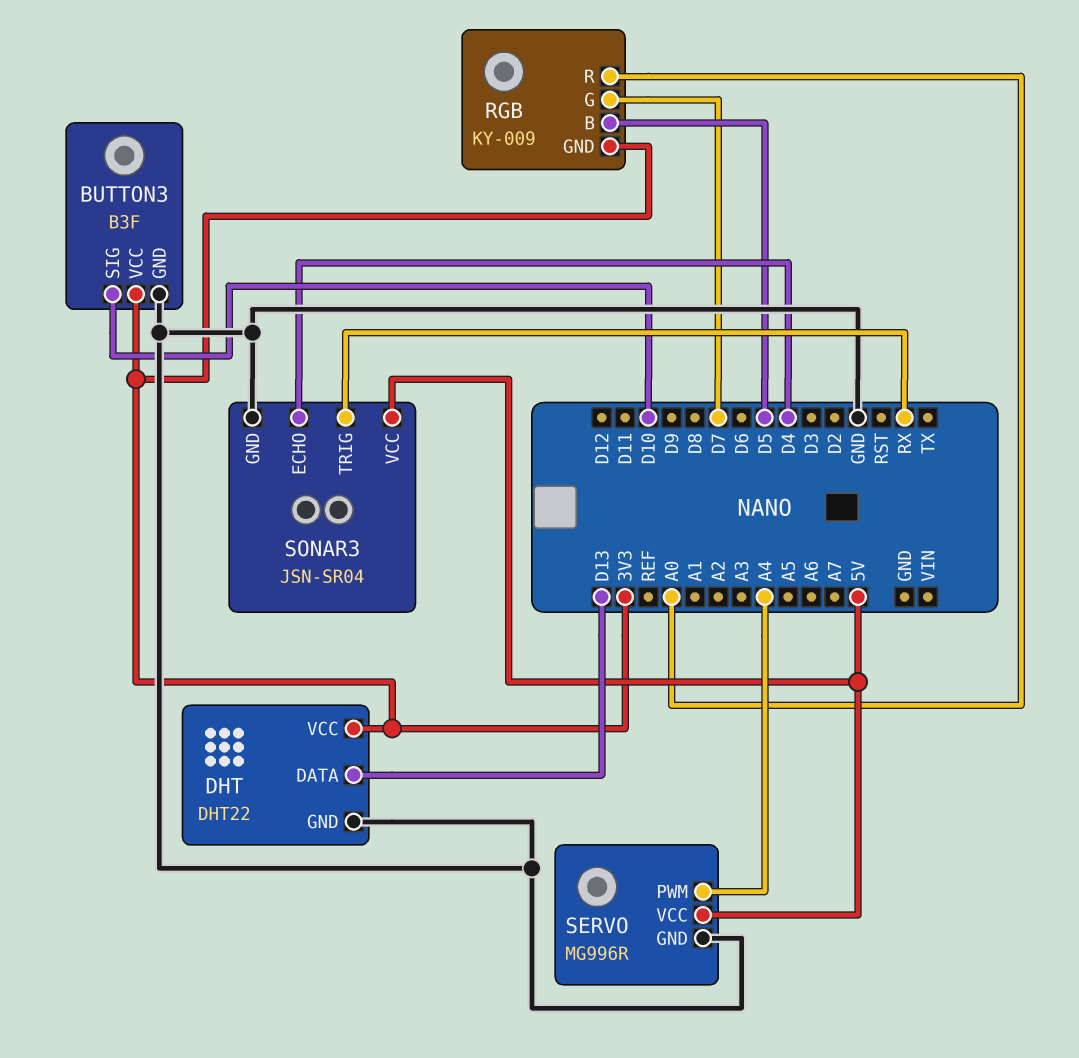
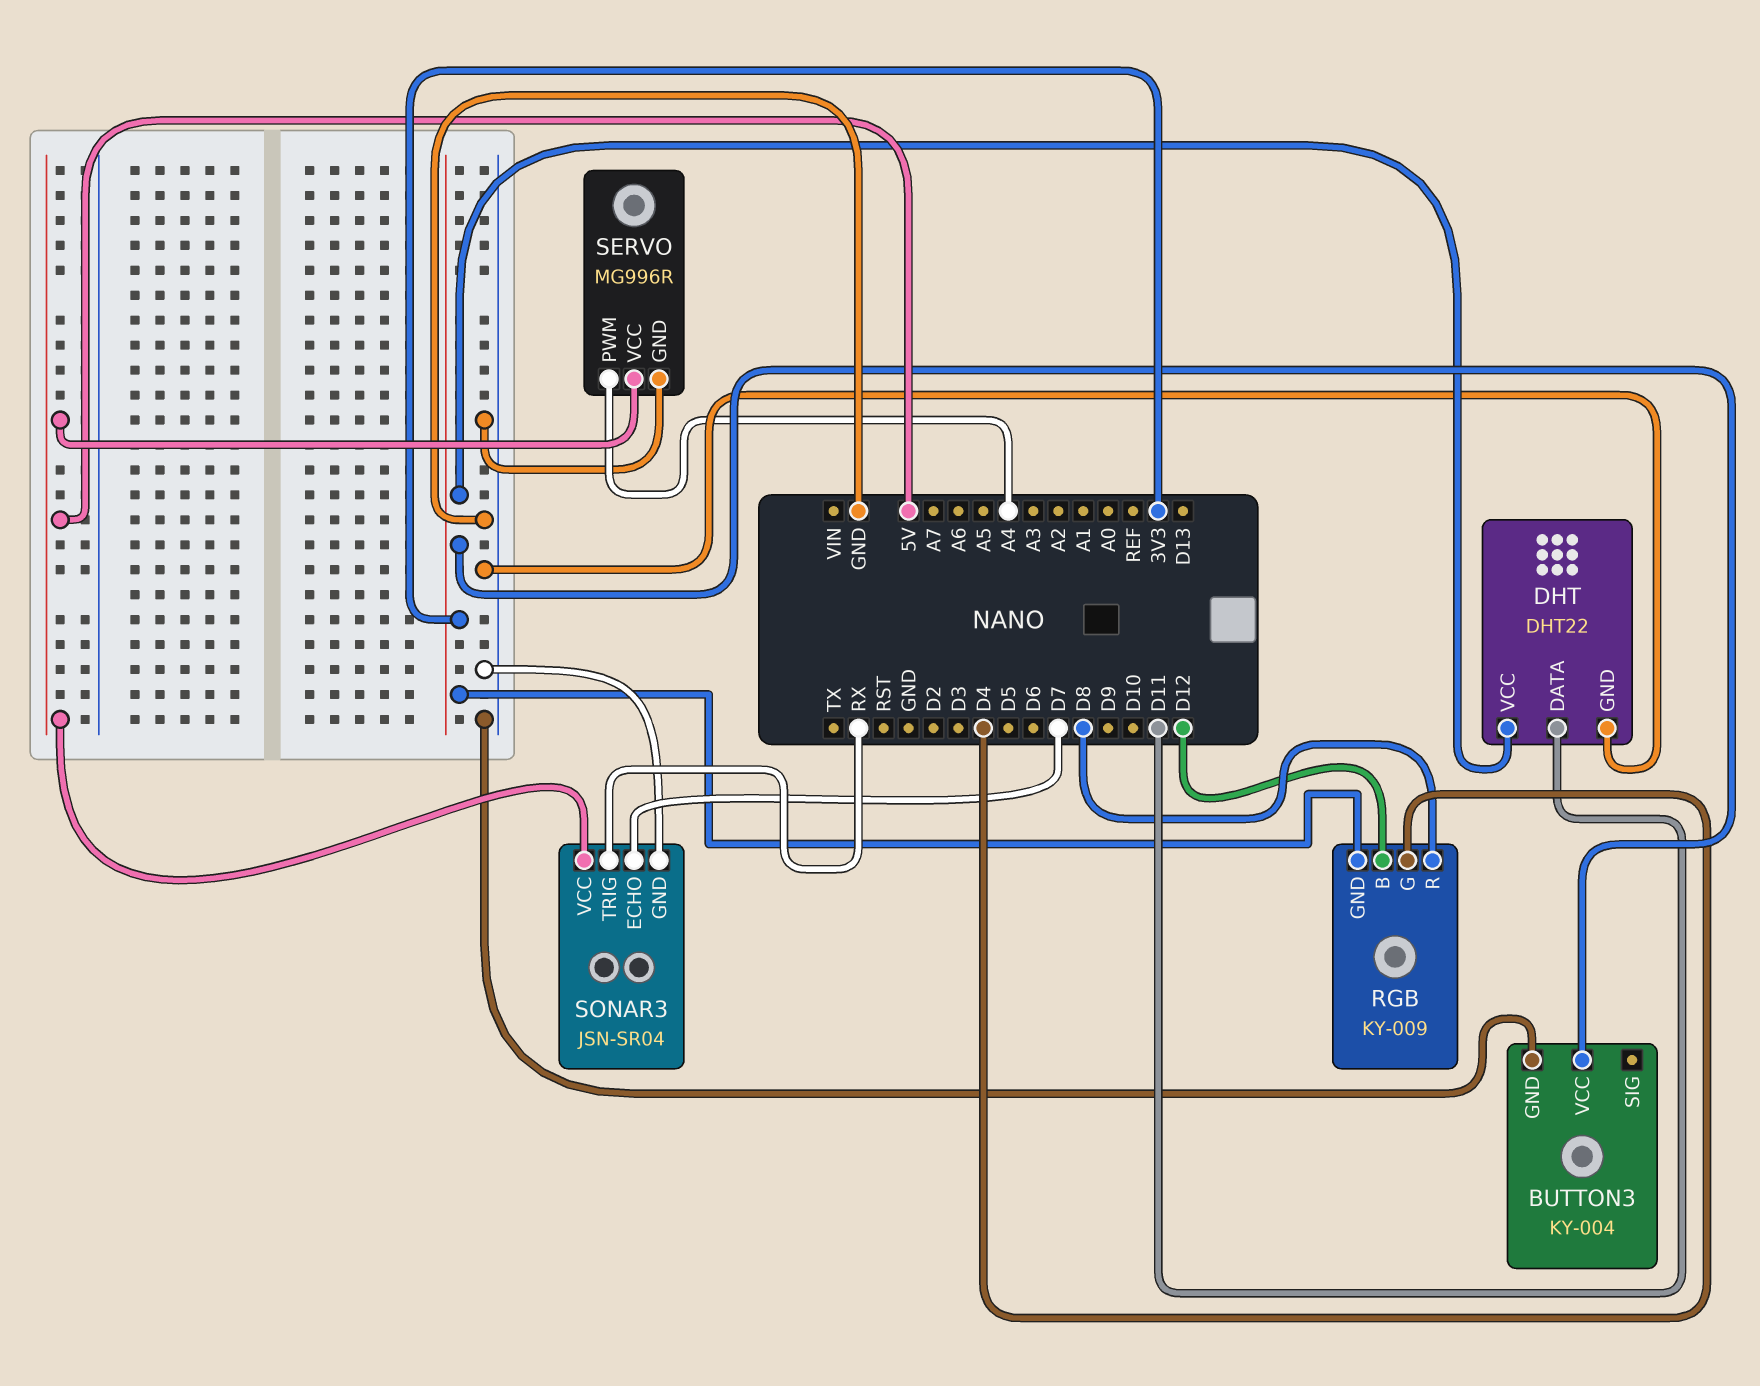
BUTTON3: B3F -> KY-004
BUTTON3 pin SIG: D10 -> none
DHT pin DATA: D13 -> D11
RGB pin B: D5 -> D12
RGB pin G: D7 -> D4
RGB pin R: A0 -> D8
SONAR3 pin ECHO: D4 -> D7

